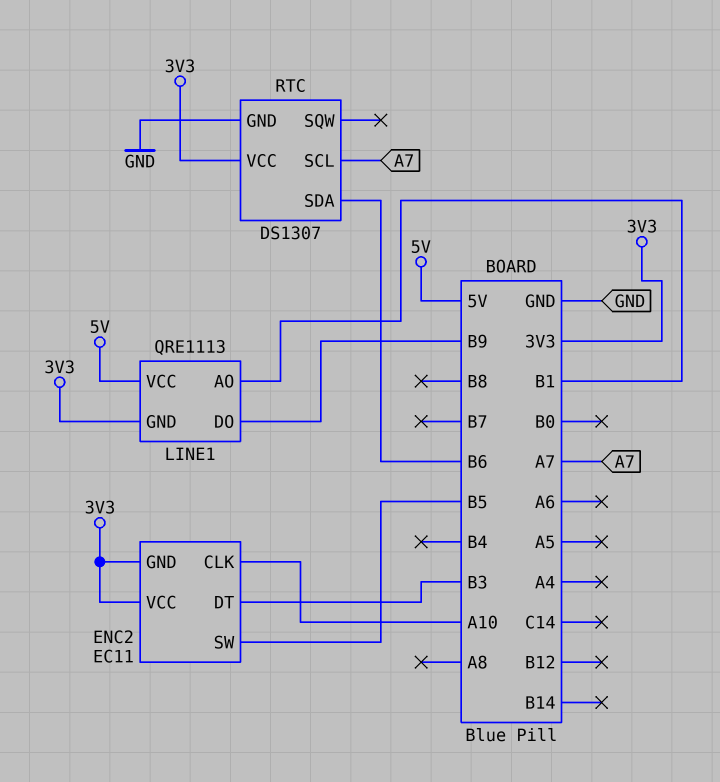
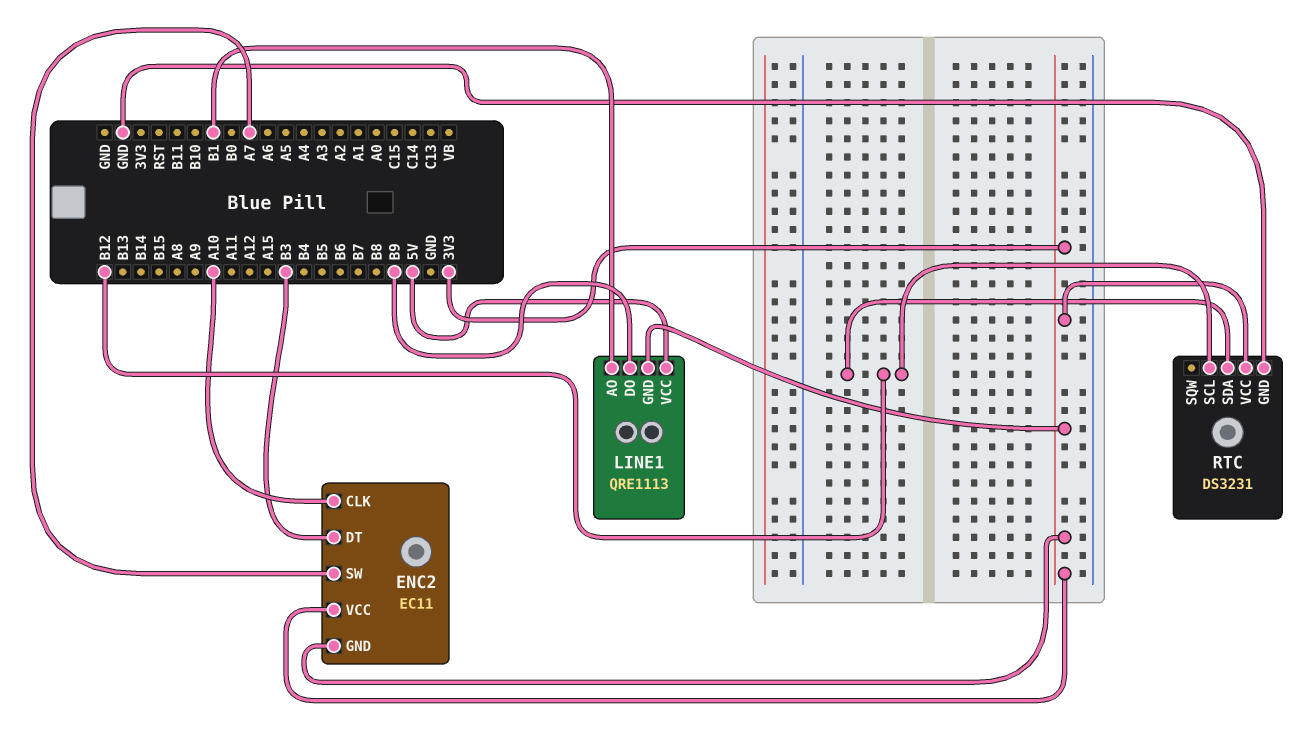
ENC2 pin SW: B5 -> A7
RTC: DS1307 -> DS3231
RTC pin SCL: A7 -> B12
RTC pin SDA: B6 -> B12

